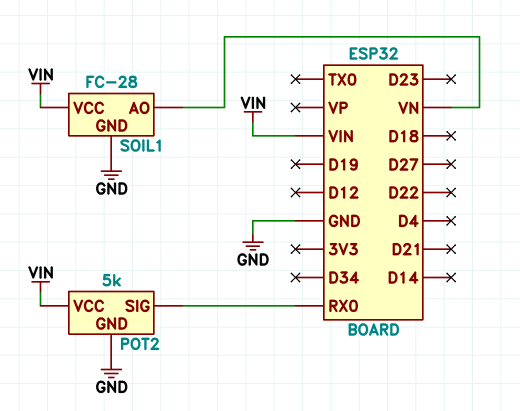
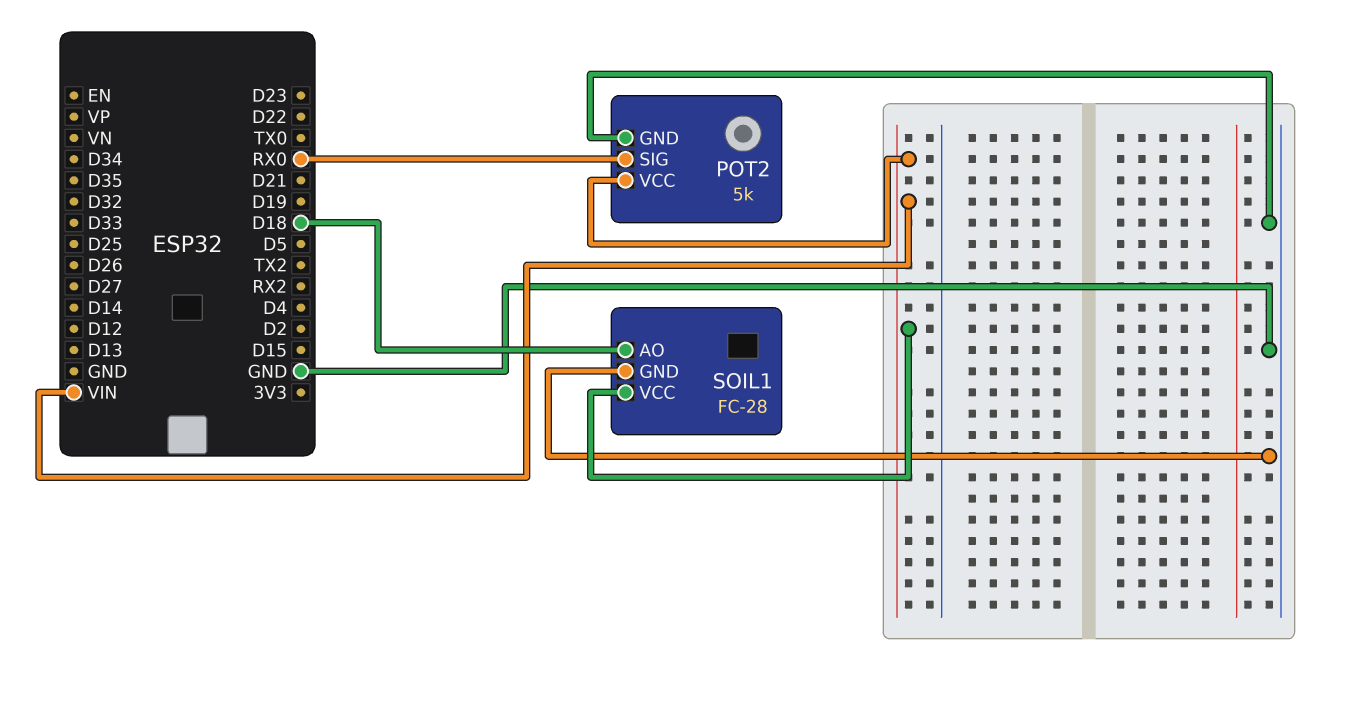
SOIL1 pin AO: VN -> D18

